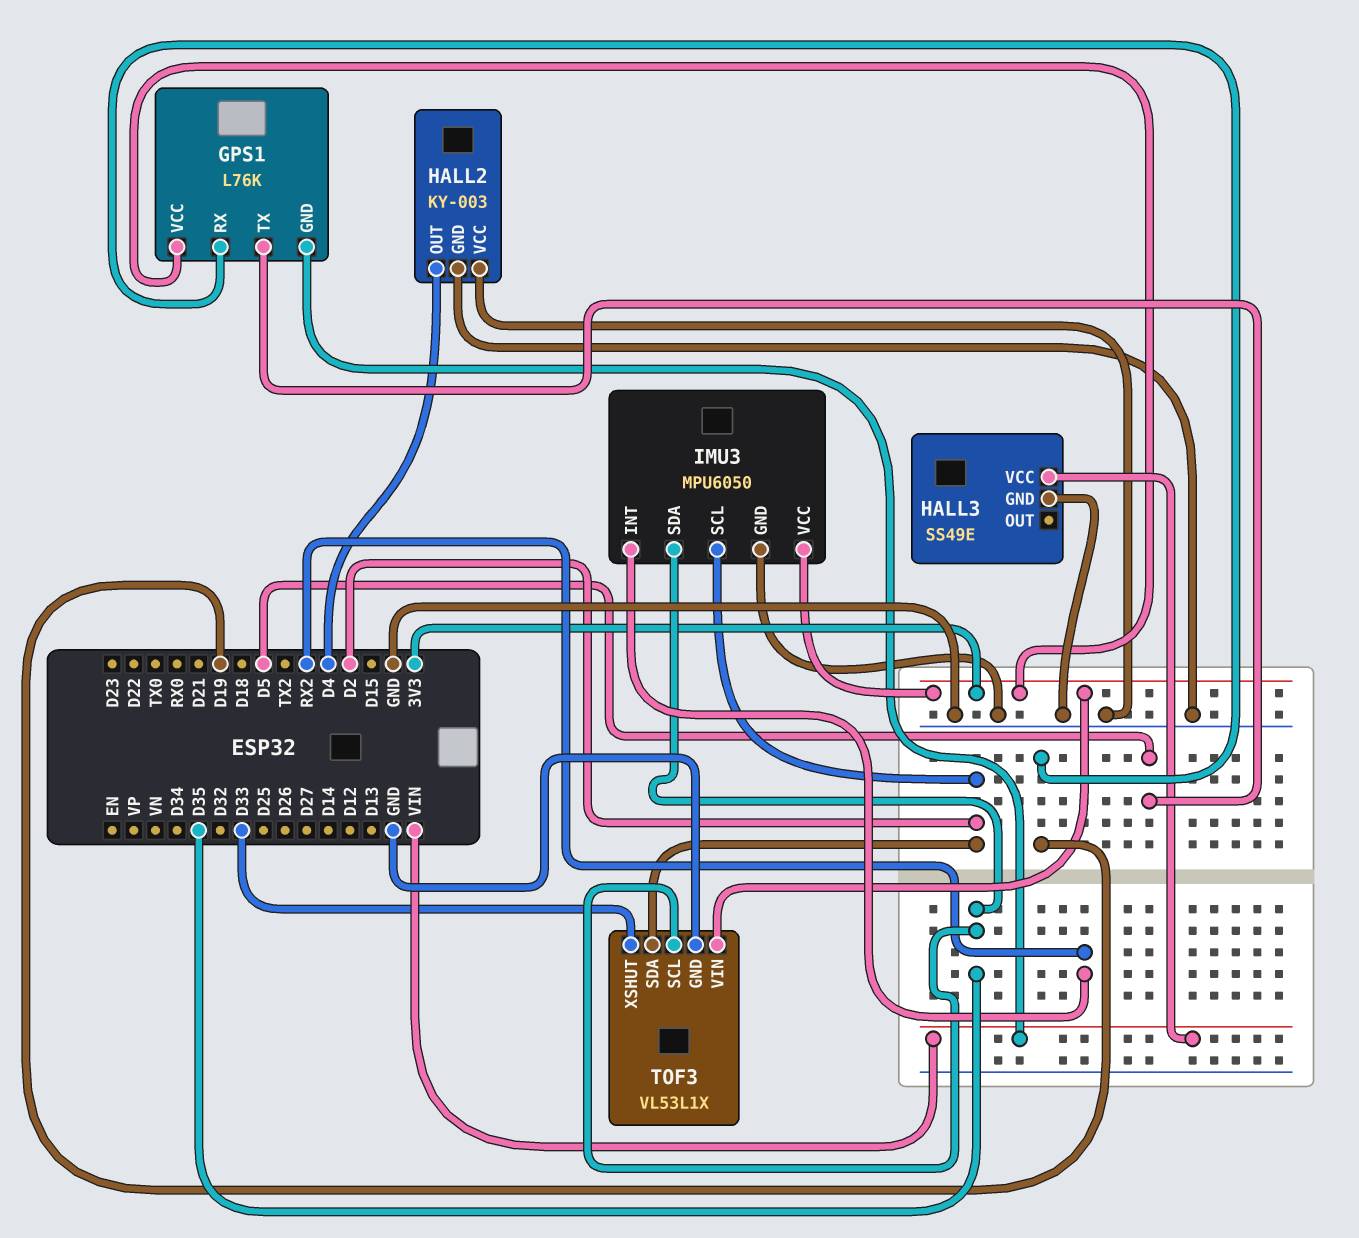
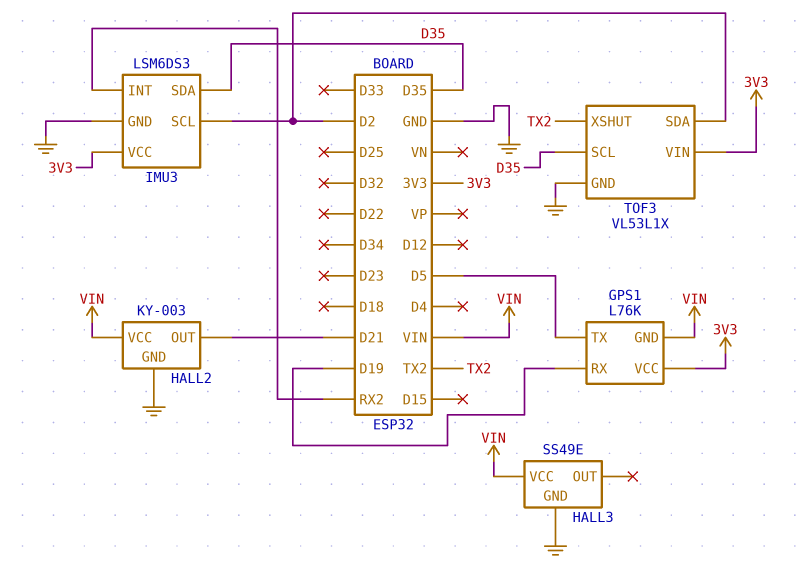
HALL2 pin OUT: D4 -> D21
HALL2 pin VCC: GND -> VIN
IMU3: MPU6050 -> LSM6DS3
TOF3 pin XSHUT: D33 -> TX2

